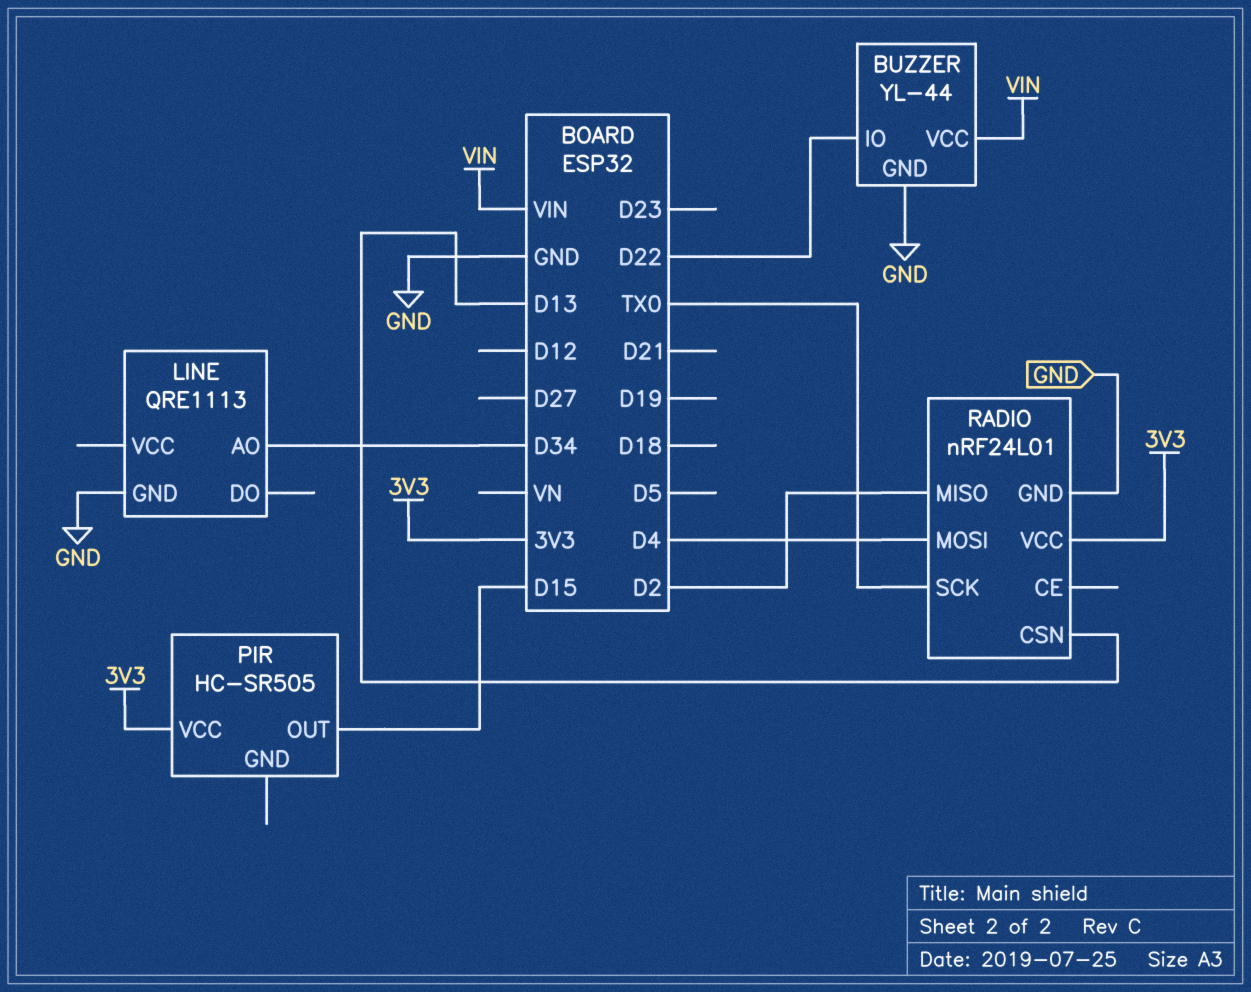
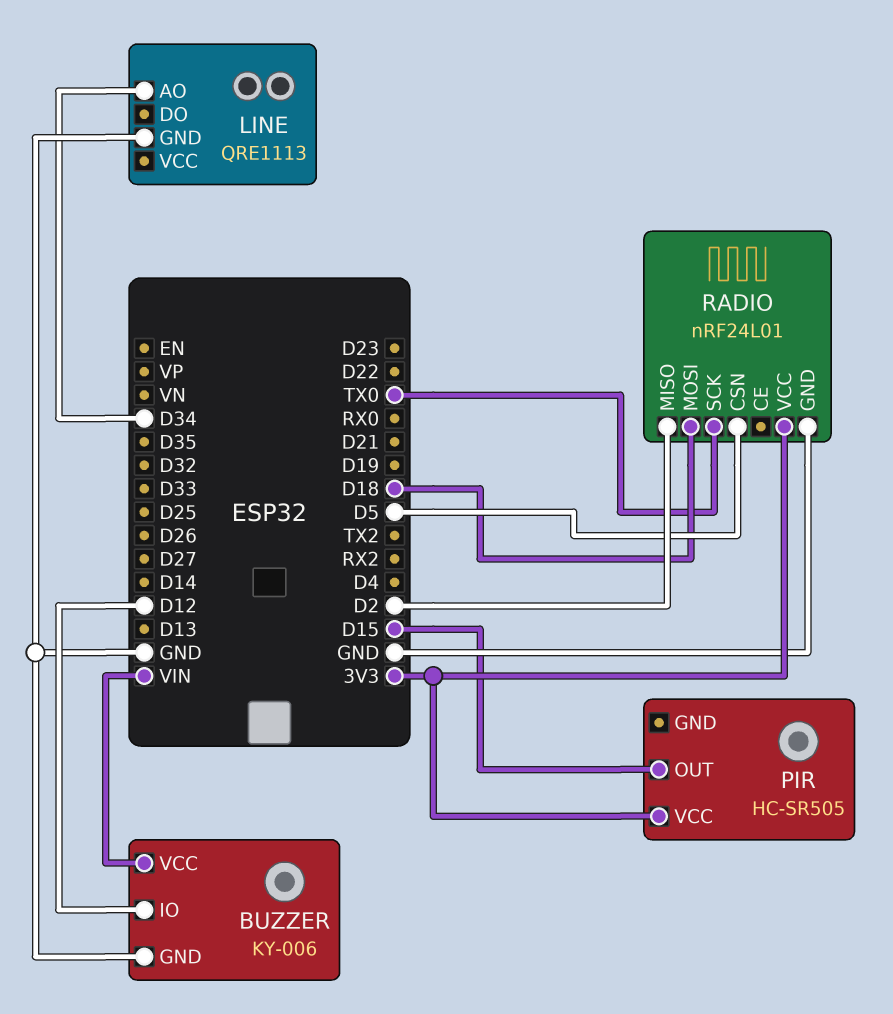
BUZZER: YL-44 -> KY-006
BUZZER pin IO: D22 -> D12
RADIO pin CSN: D13 -> D5
RADIO pin MOSI: D4 -> D18

